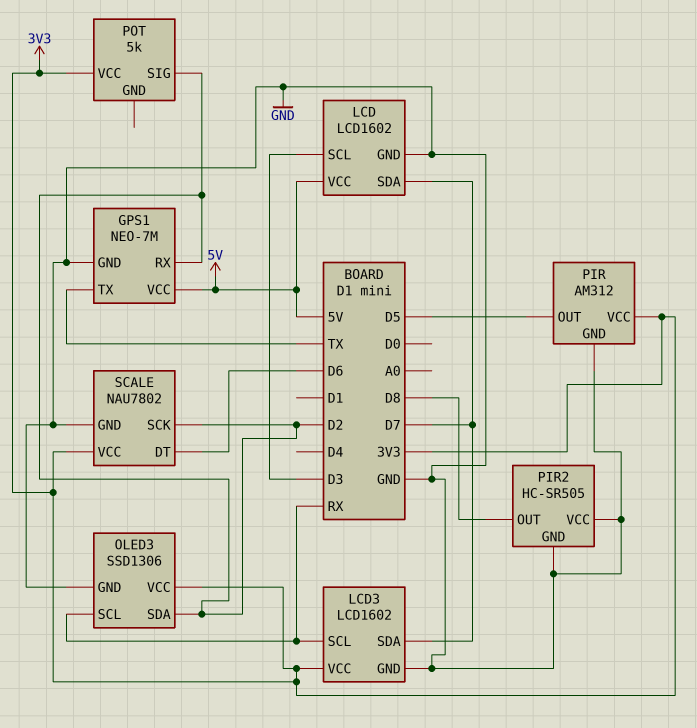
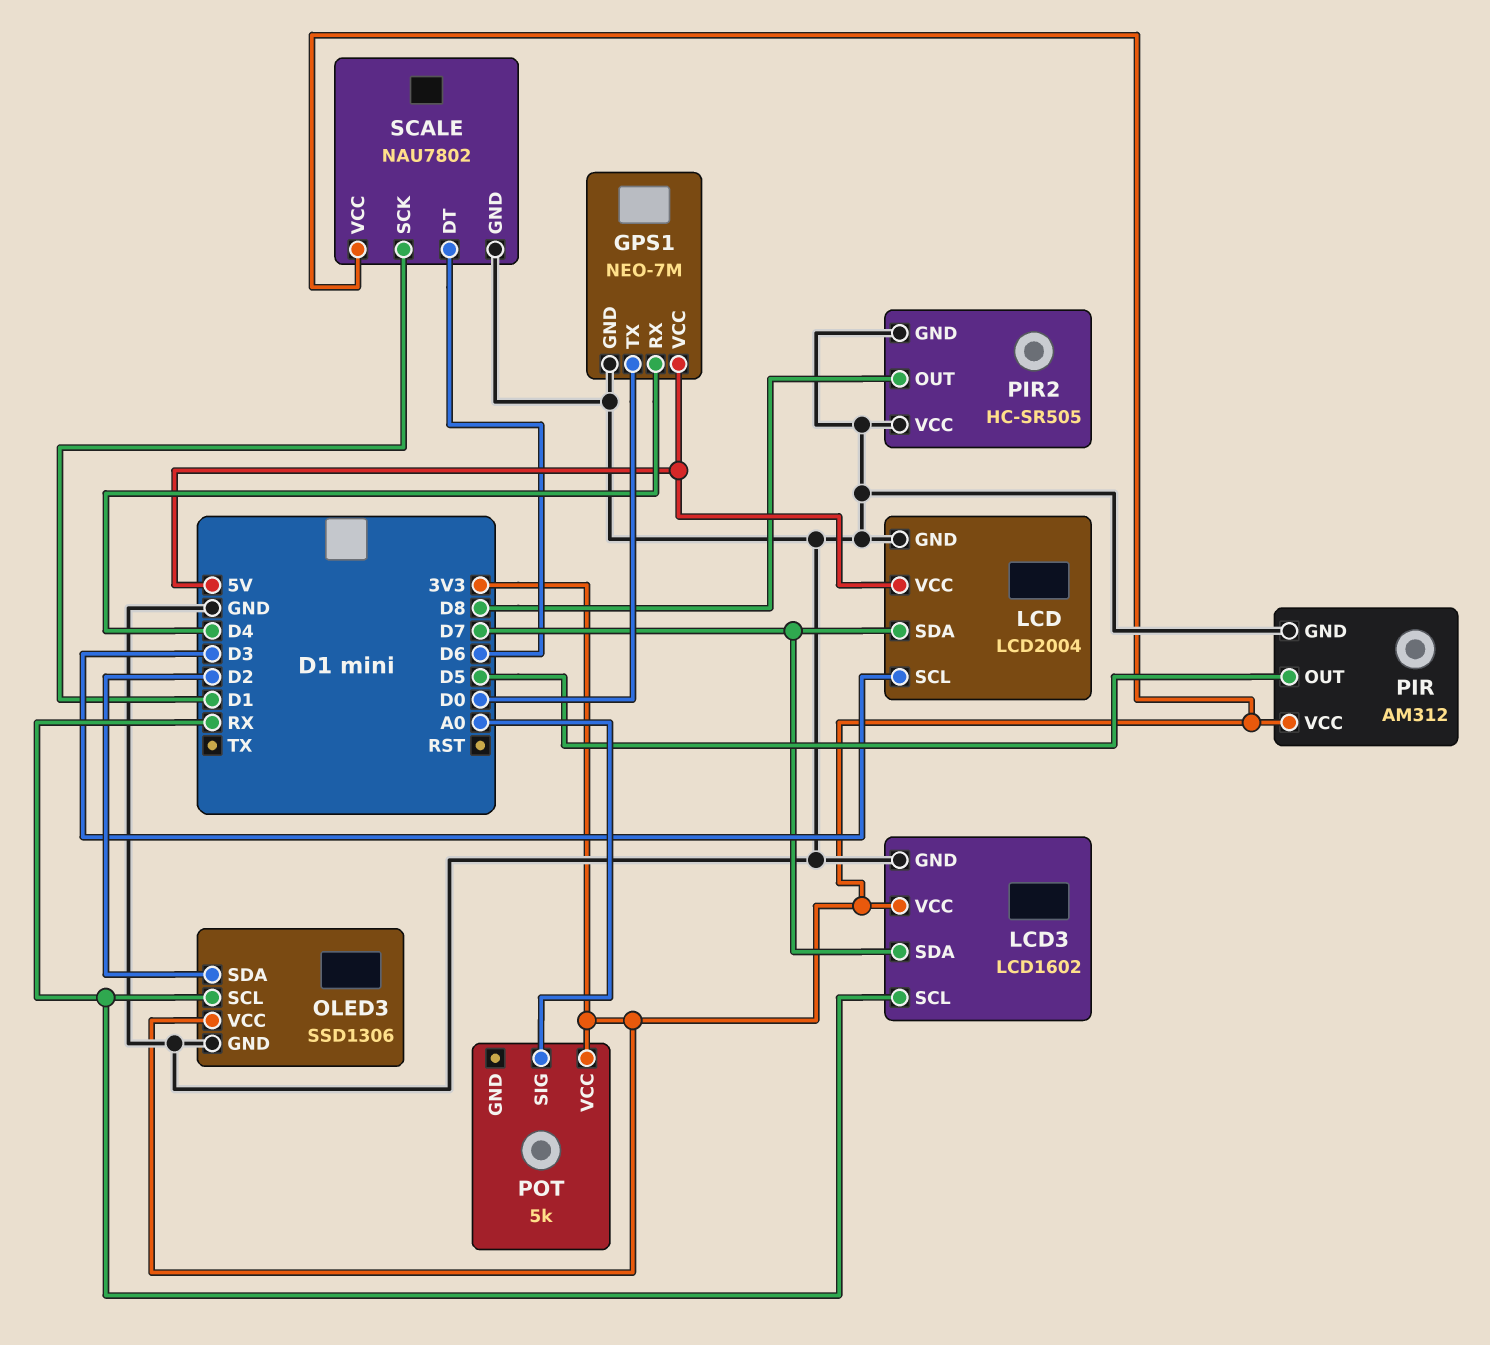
GPS1 pin RX: D2 -> D4
GPS1 pin TX: TX -> D0
LCD: LCD1602 -> LCD2004
POT pin SIG: D2 -> A0
SCALE pin SCK: D2 -> D1

